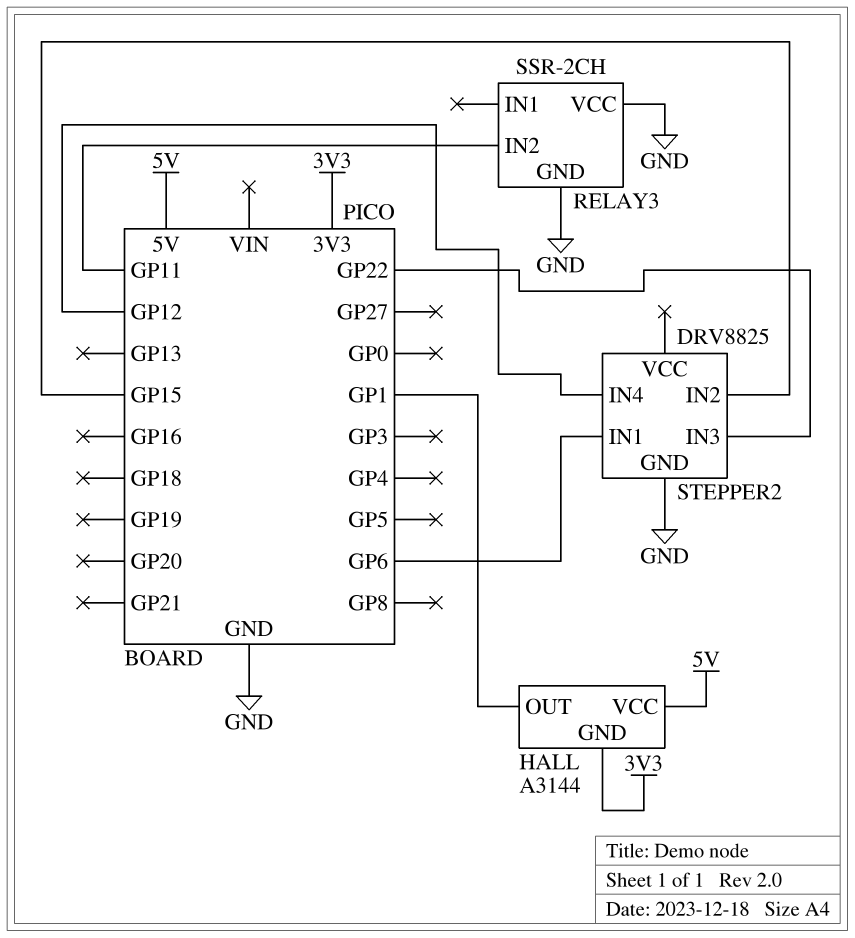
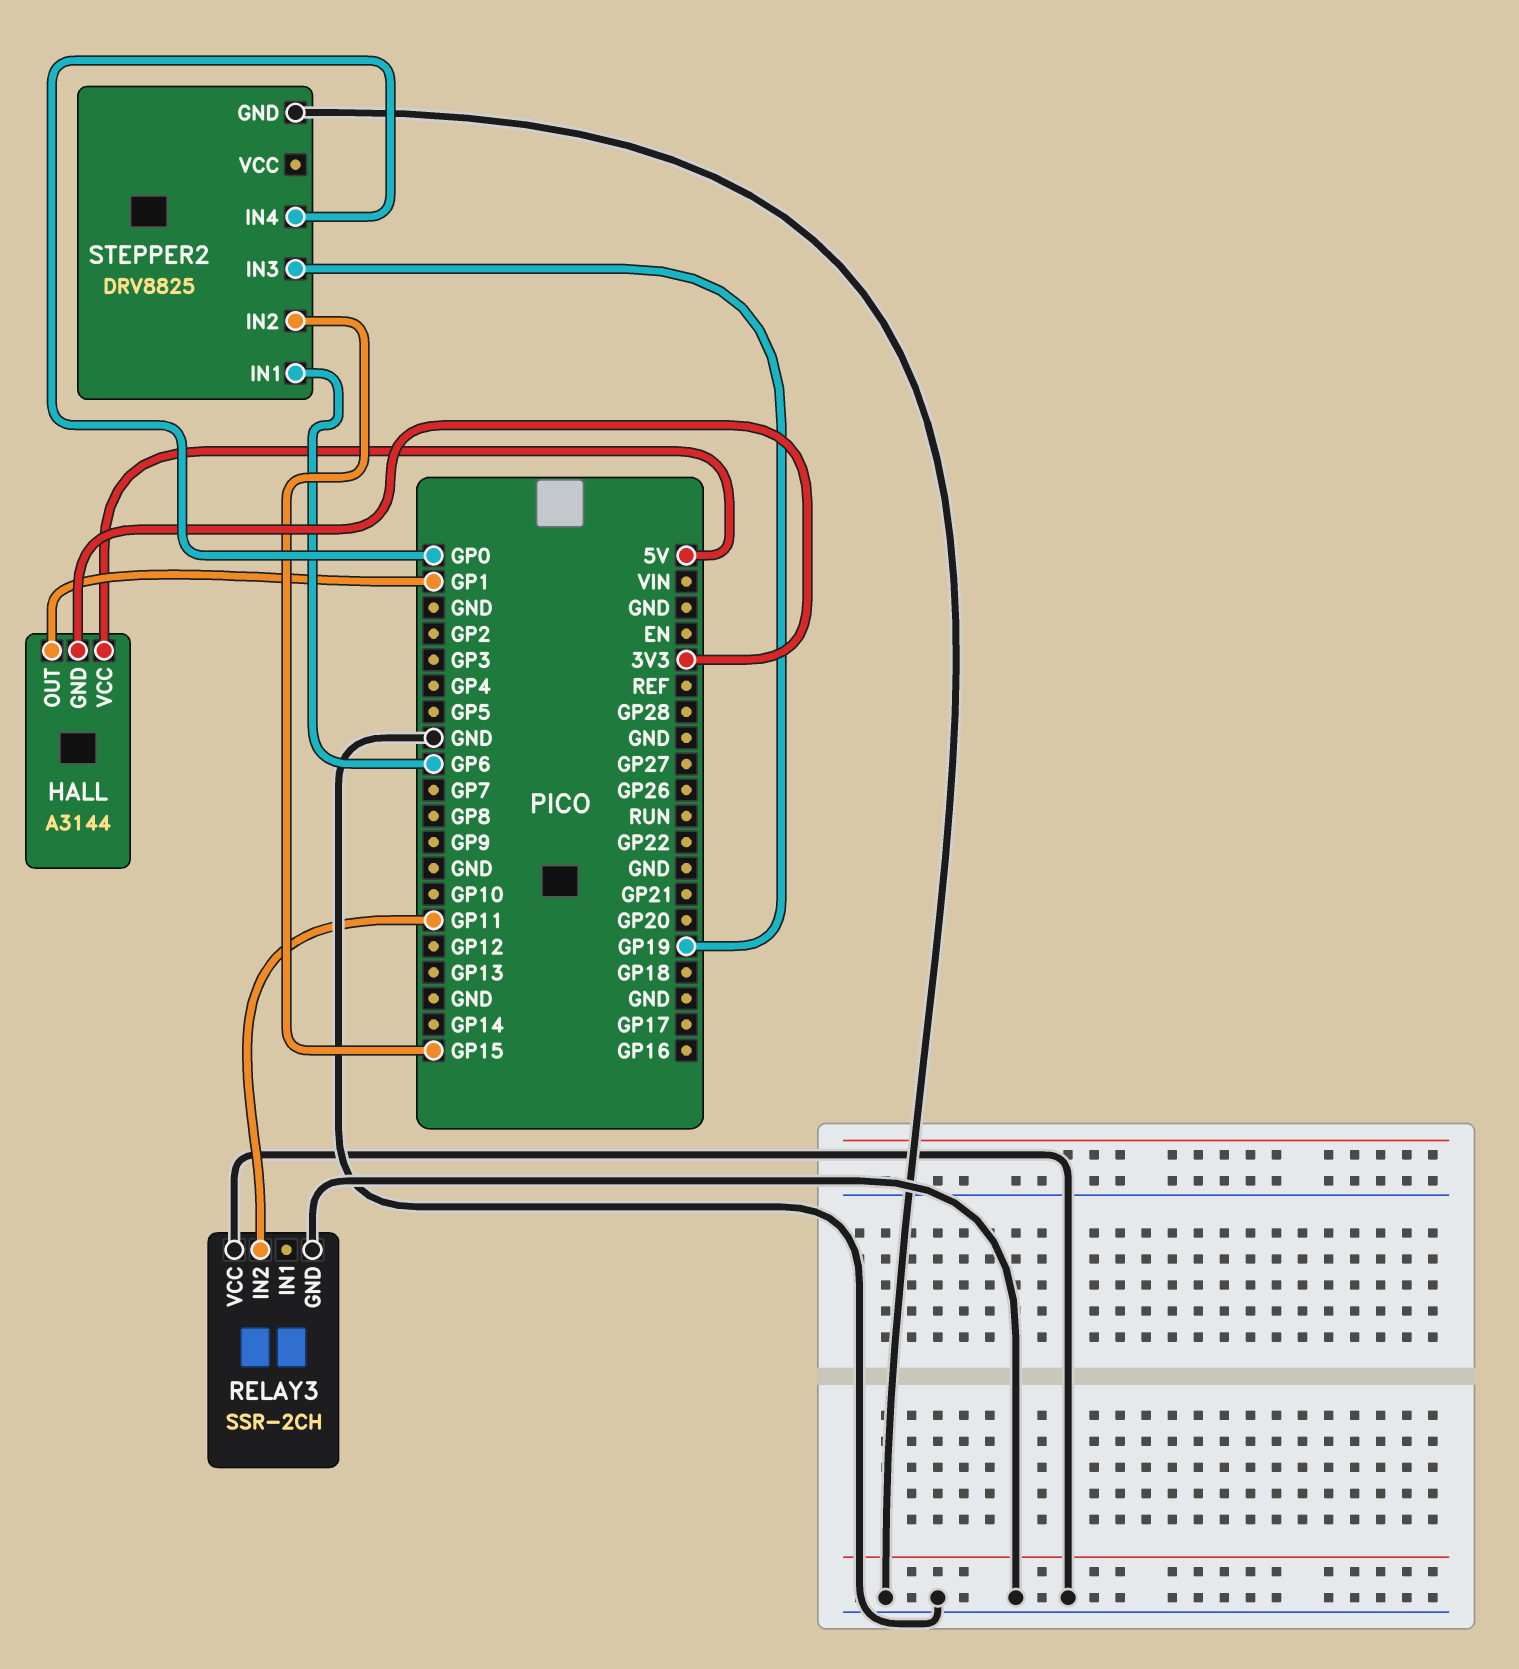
STEPPER2 pin IN3: GP22 -> GP19
STEPPER2 pin IN4: GP12 -> GP0

